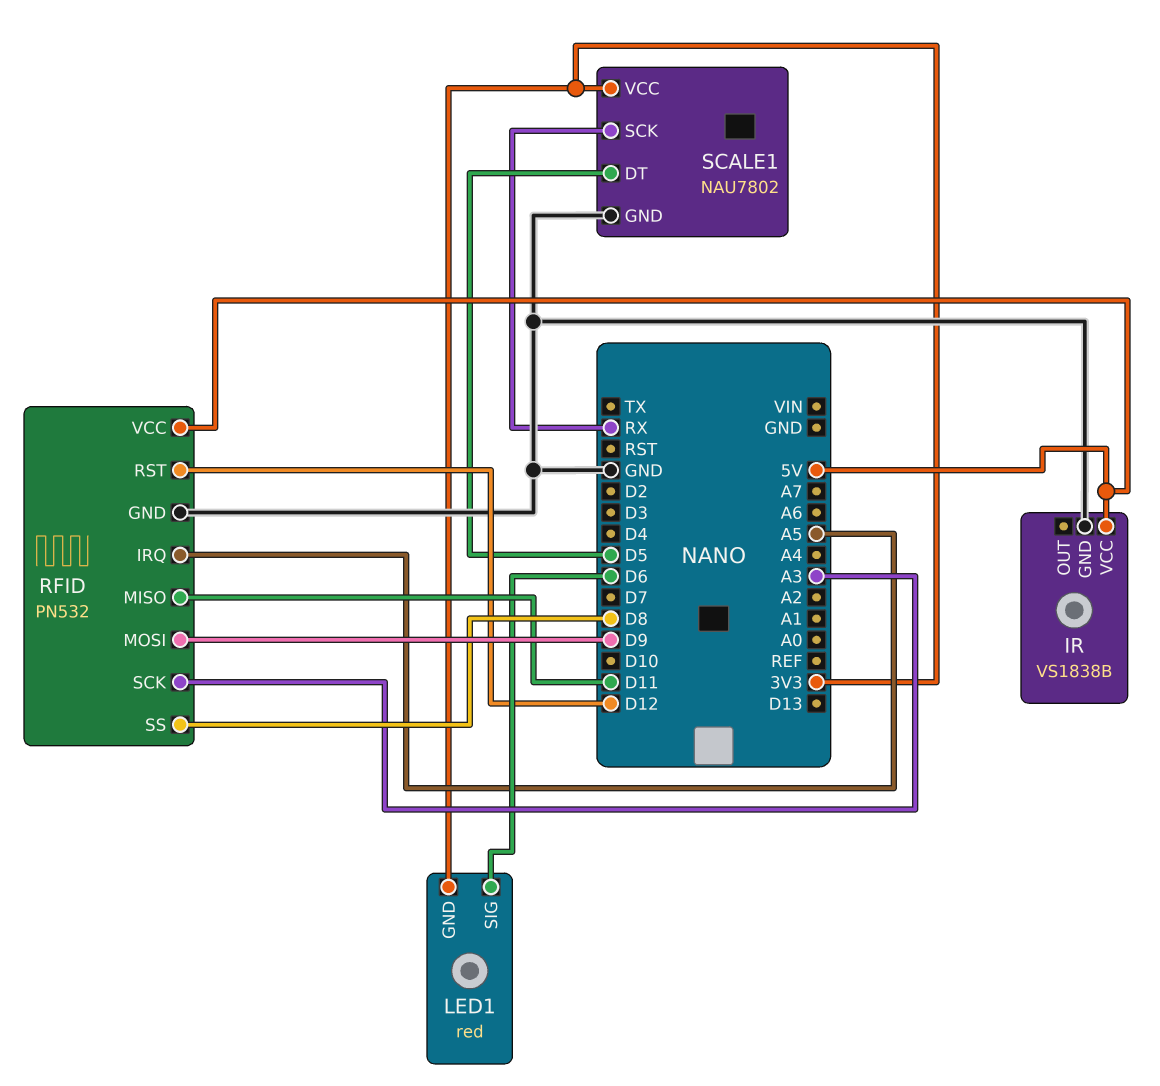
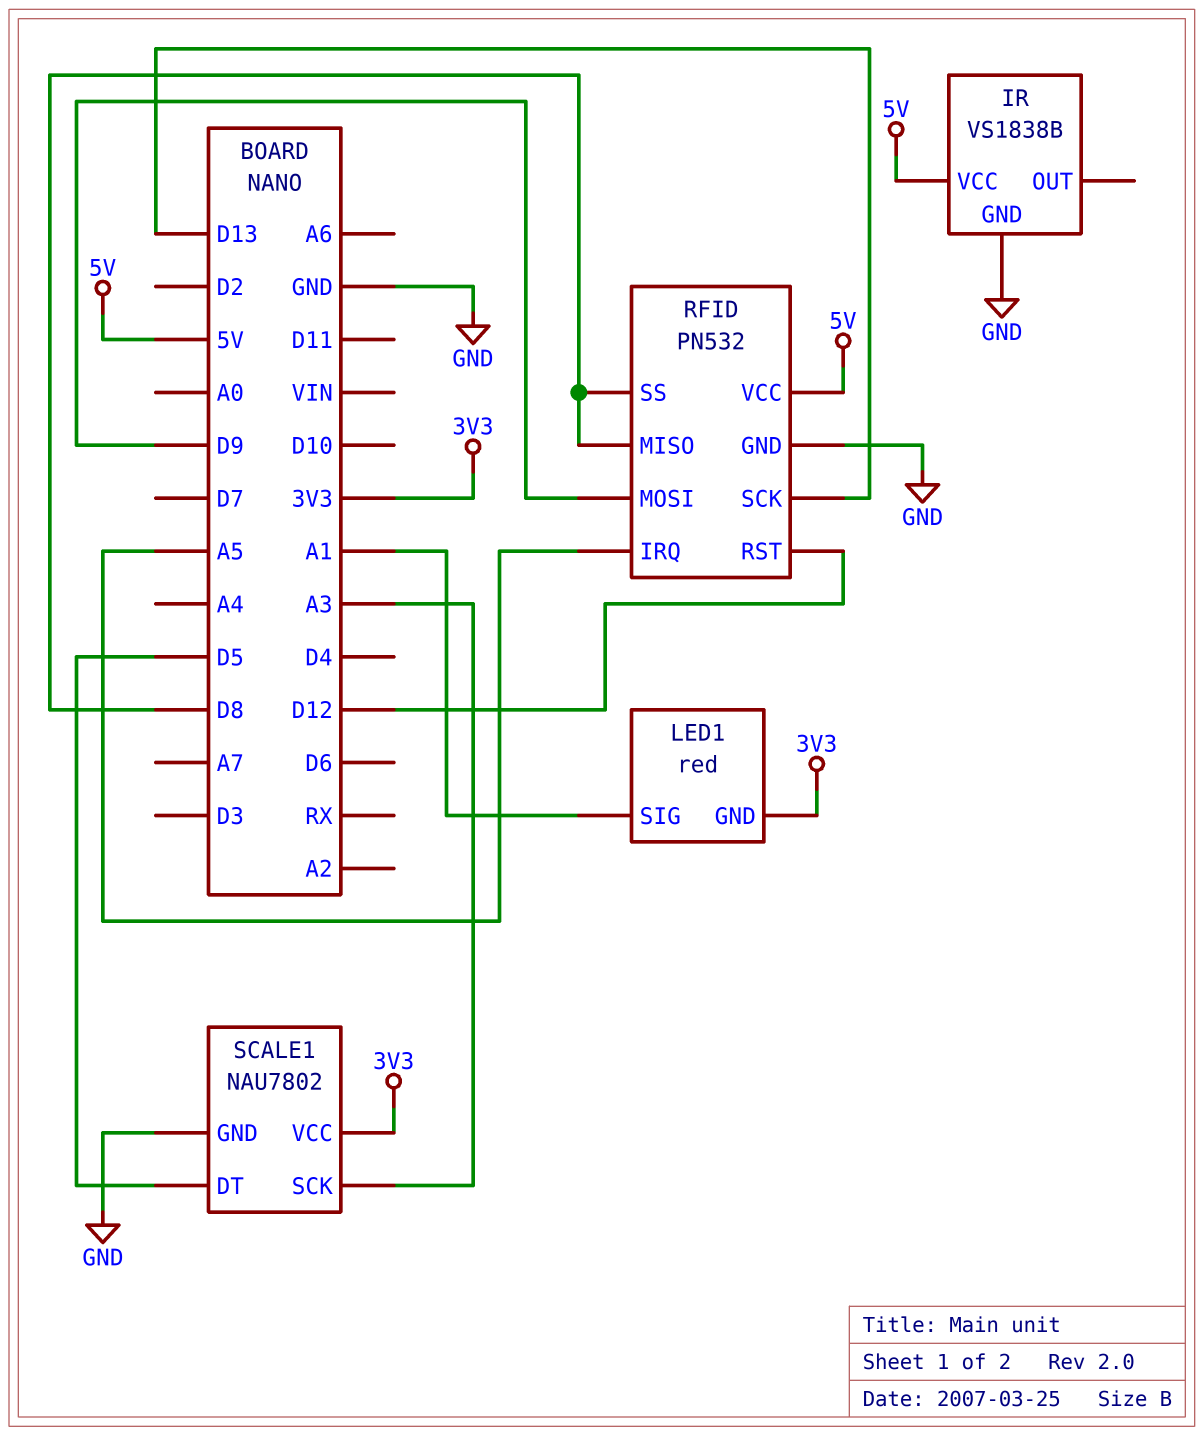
LED1 pin SIG: D6 -> A1
RFID pin MISO: D11 -> D8
RFID pin SCK: A3 -> D13
SCALE1 pin SCK: RX -> A3

